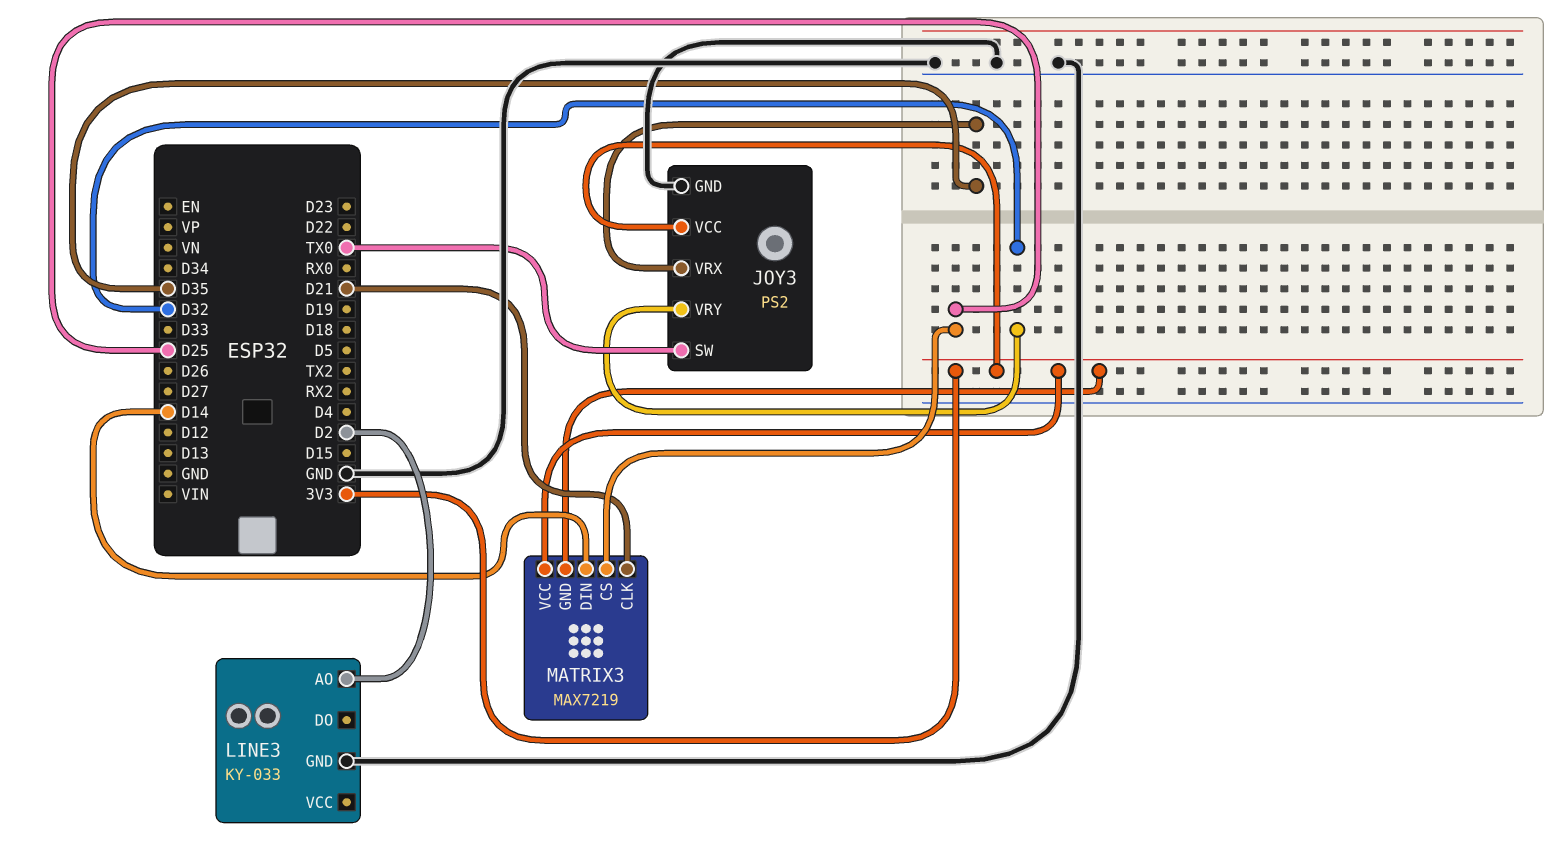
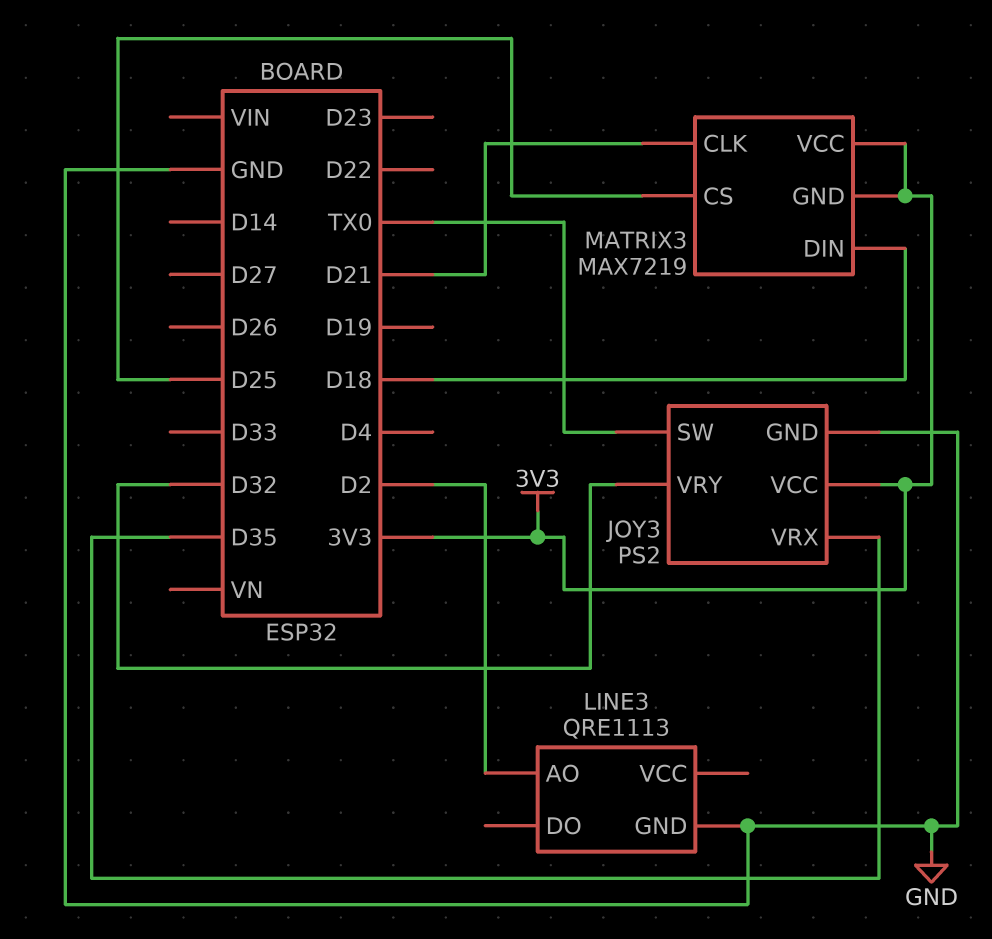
LINE3: KY-033 -> QRE1113
MATRIX3 pin DIN: D14 -> D18

